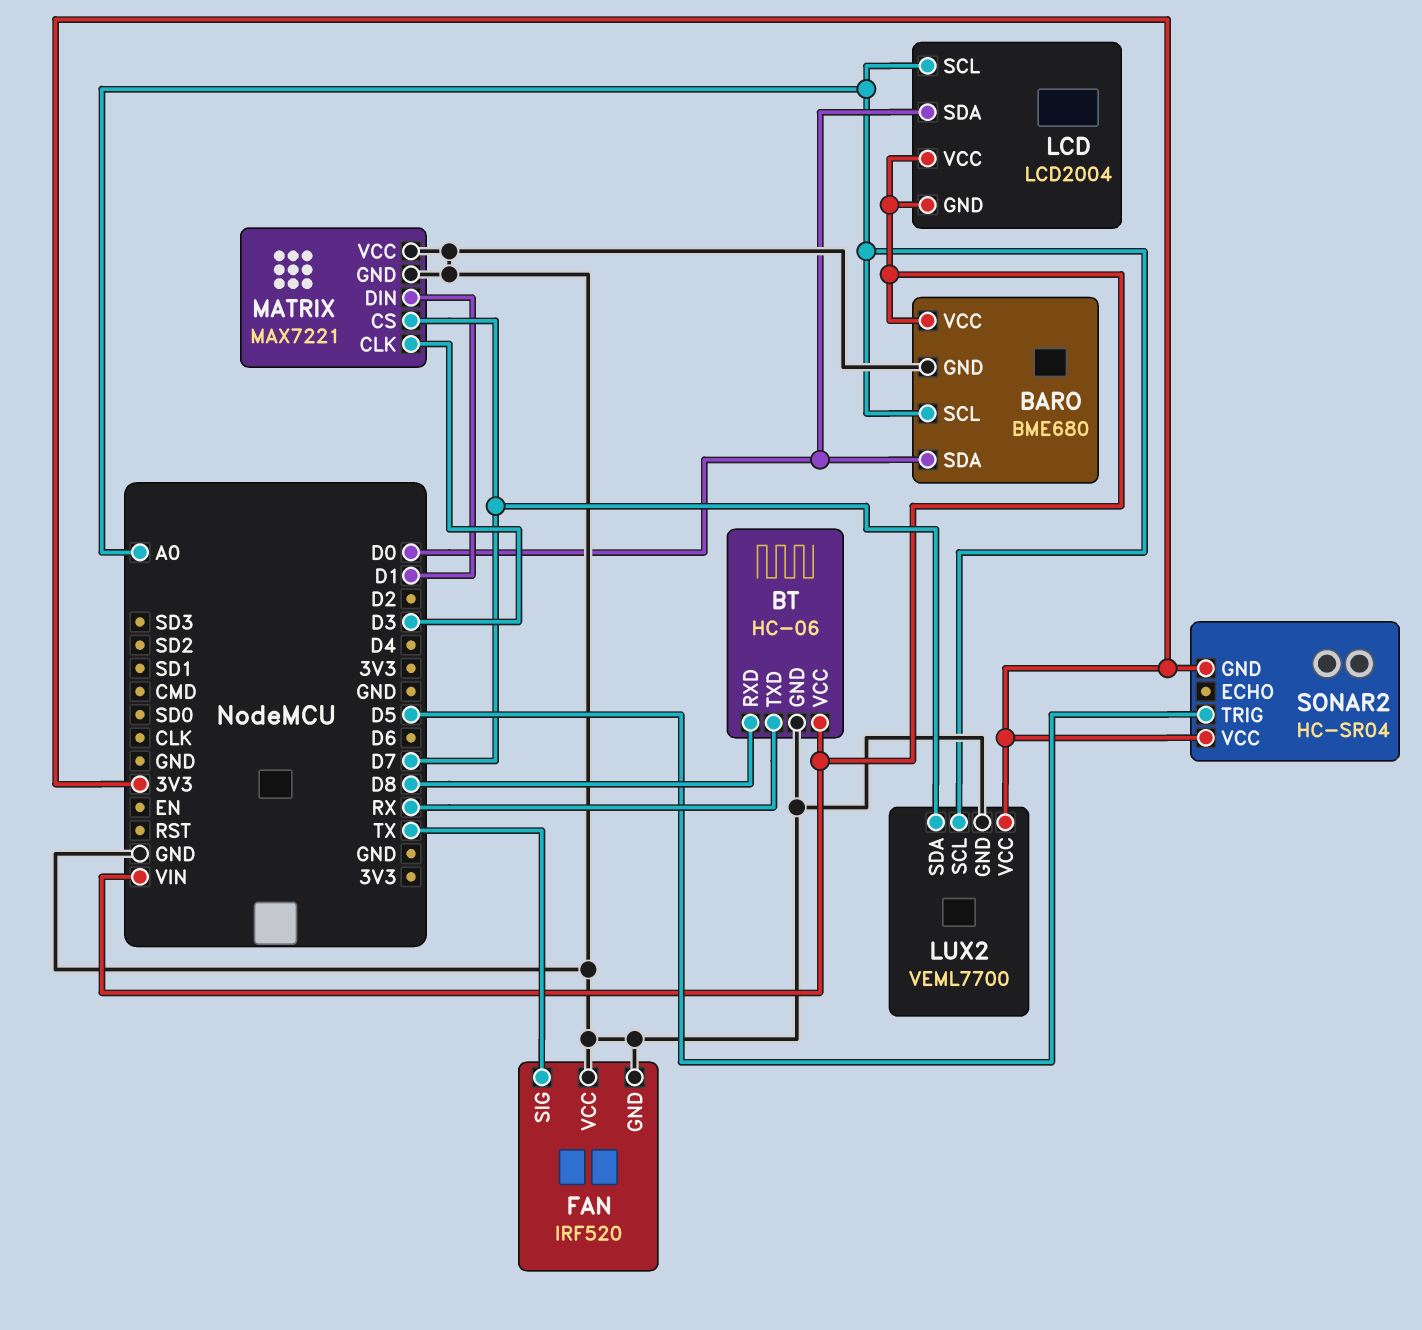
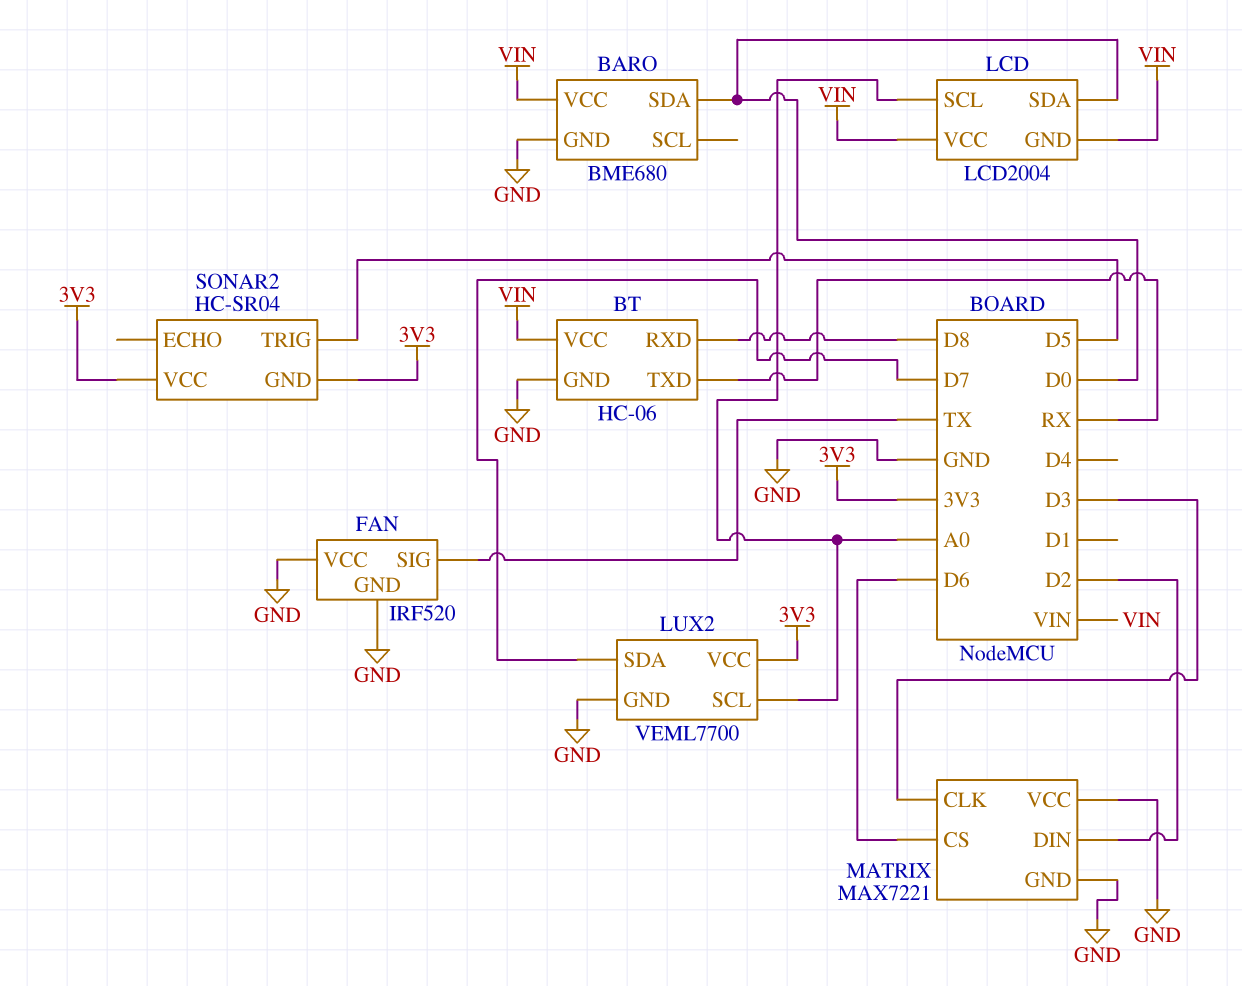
BARO pin SCL: A0 -> none
MATRIX pin CS: D7 -> D6
MATRIX pin DIN: D1 -> D2

